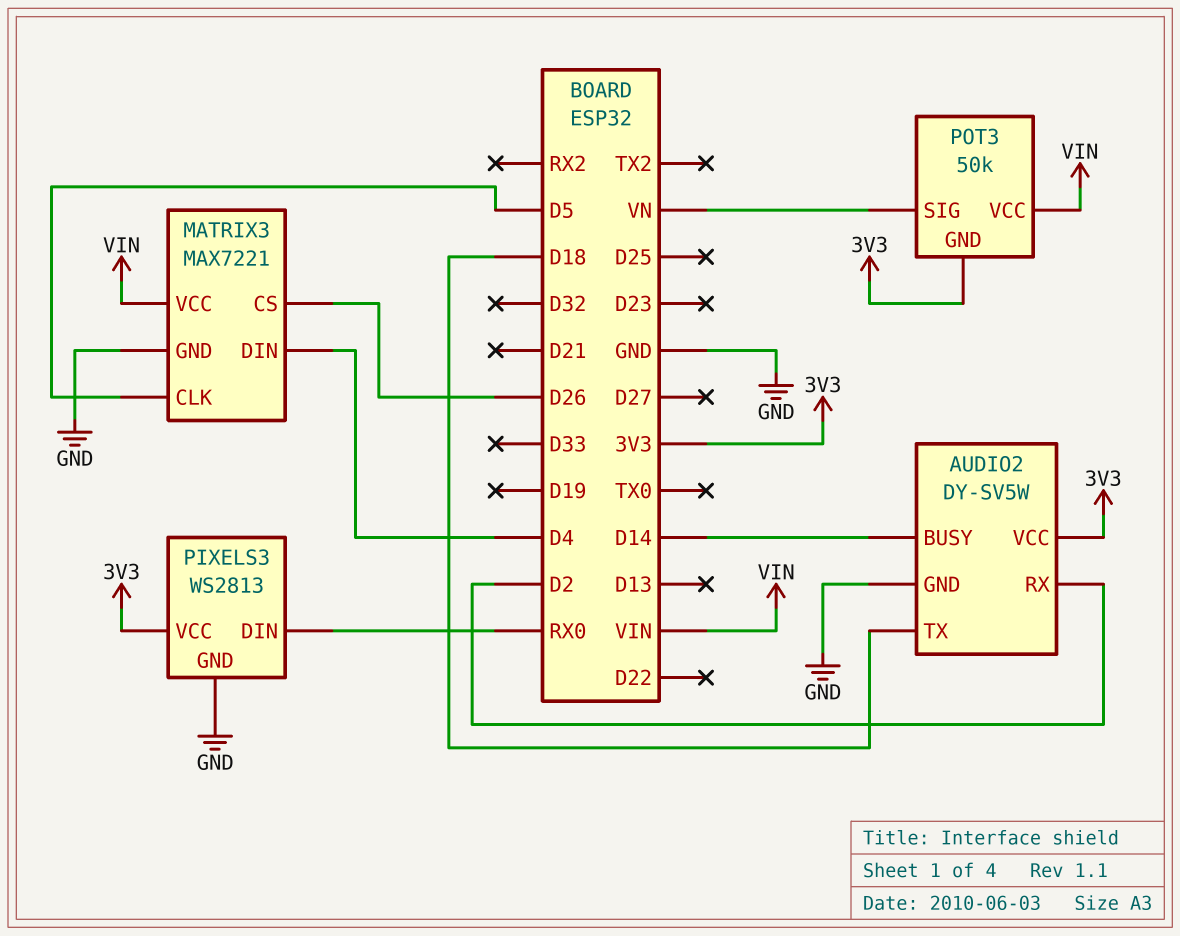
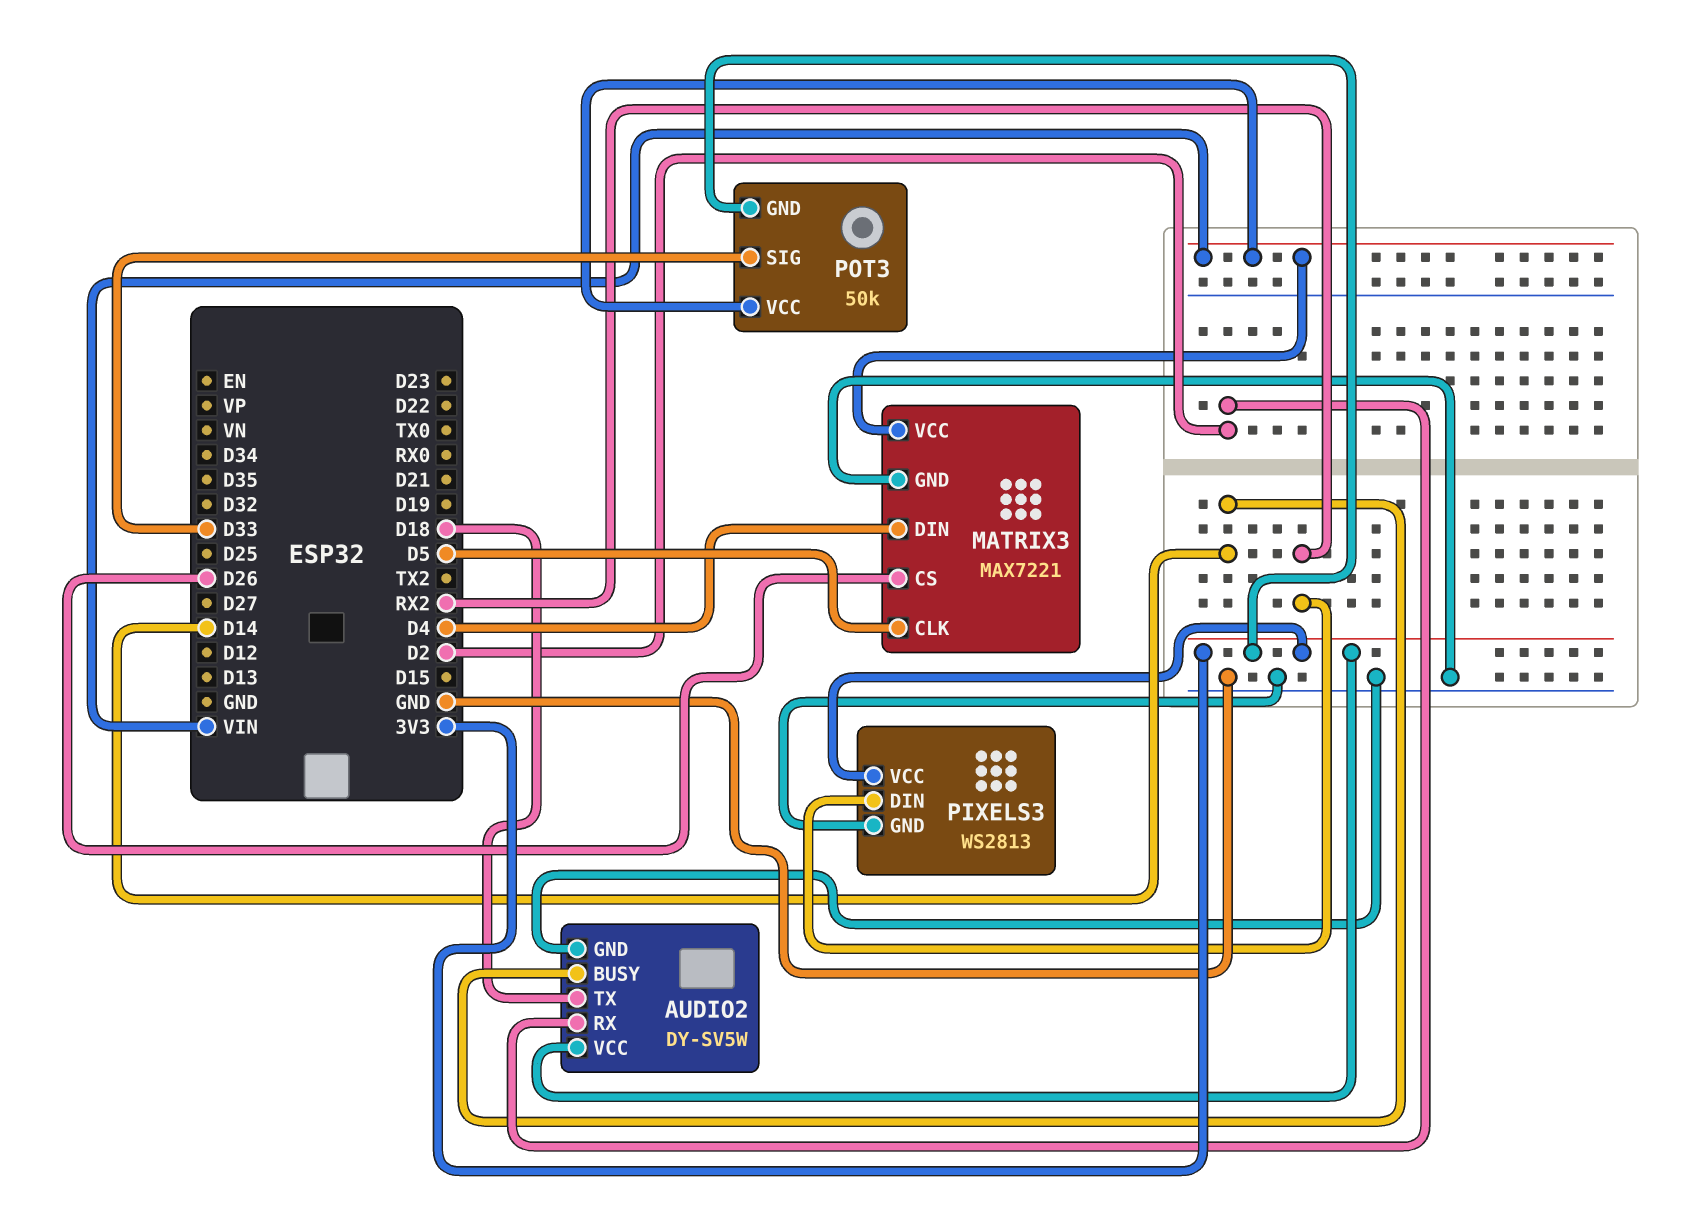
PIXELS3 pin DIN: RX0 -> RX2
POT3 pin SIG: VN -> D33

